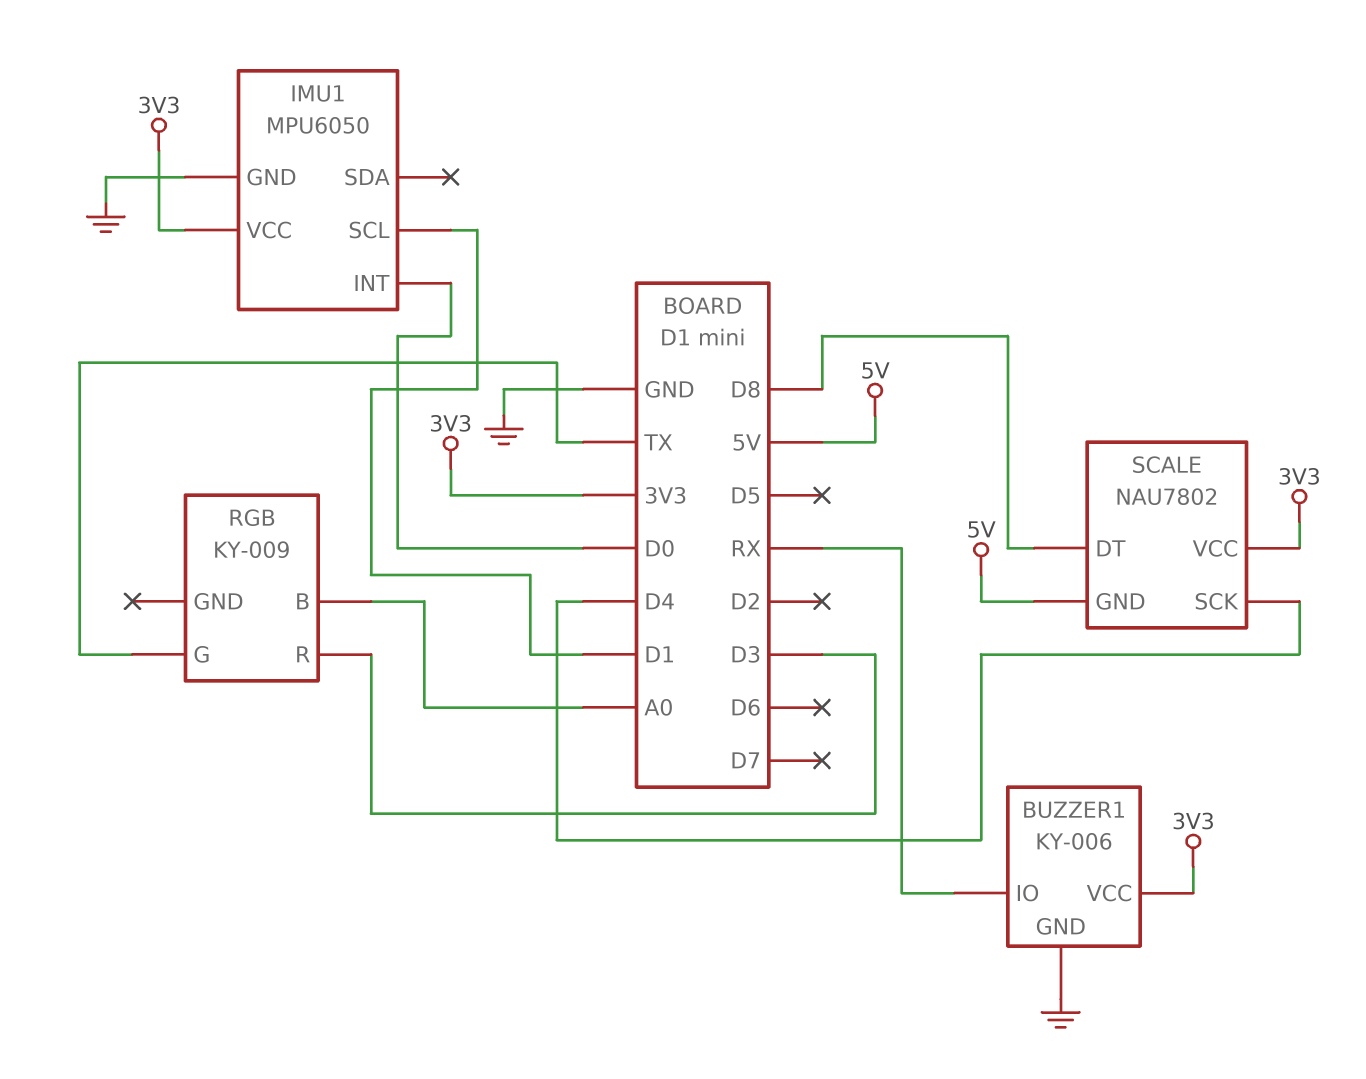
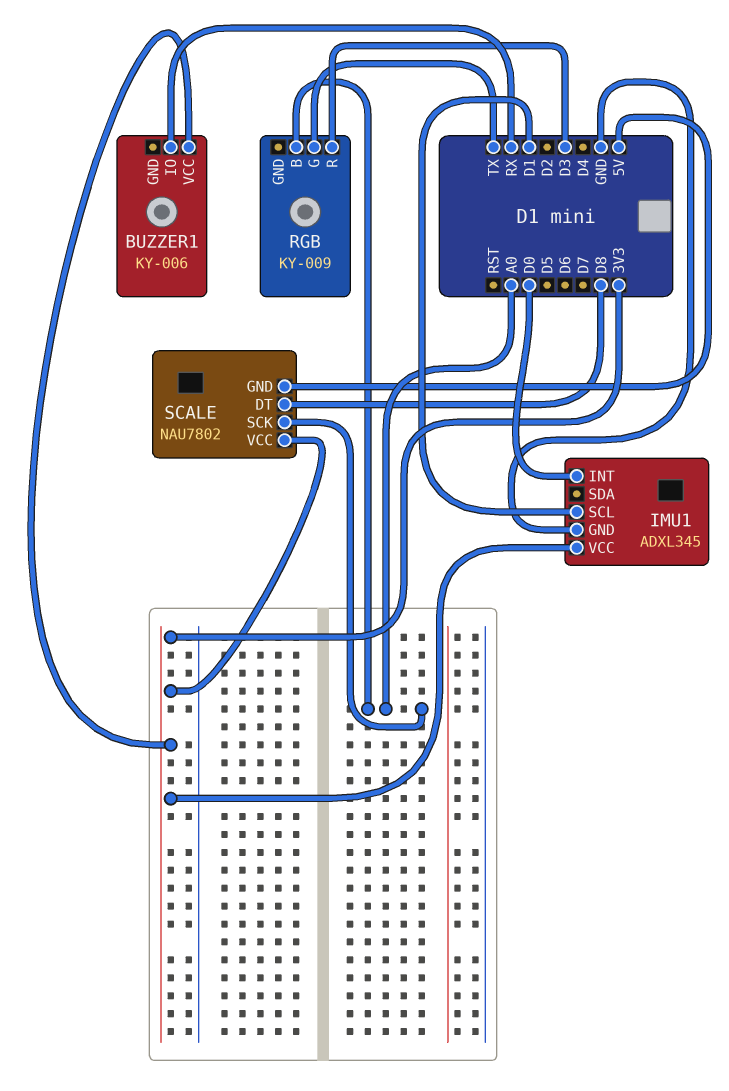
BUZZER1 pin GND: GND -> none
IMU1: MPU6050 -> ADXL345
SCALE pin SCK: D4 -> A0

